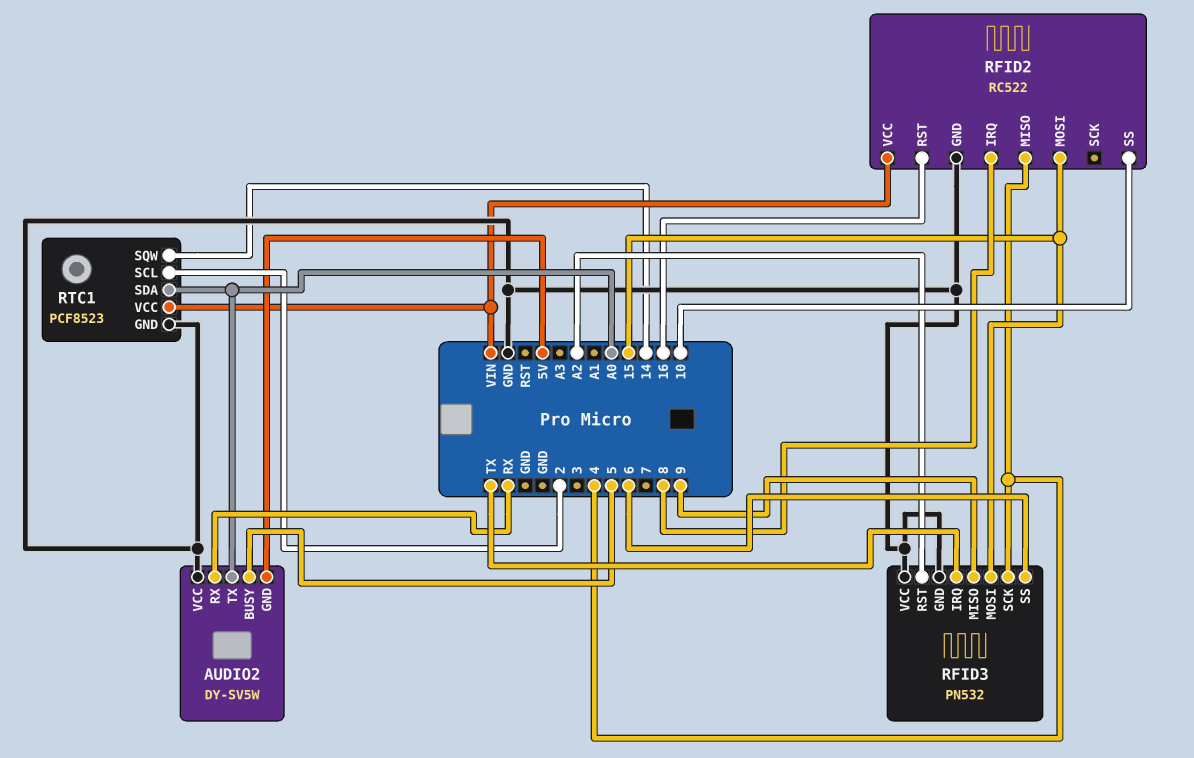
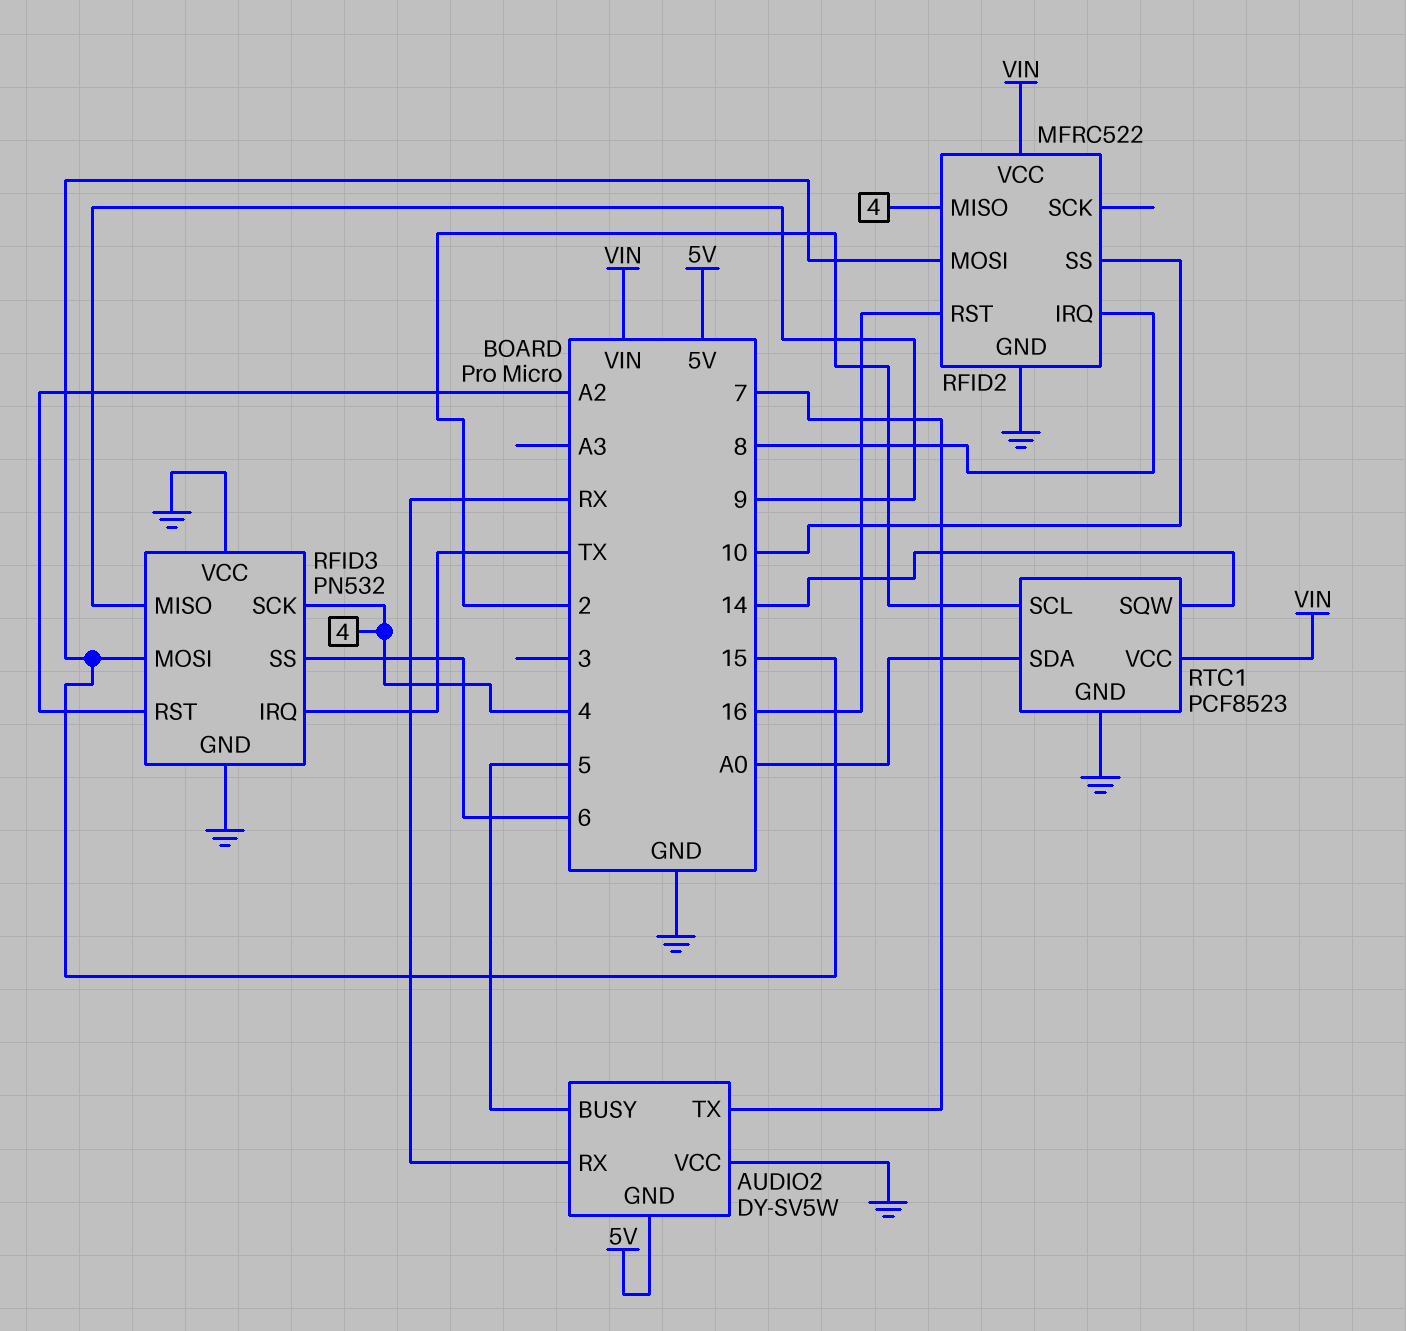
AUDIO2 pin TX: A0 -> 7
RFID2: RC522 -> MFRC522

